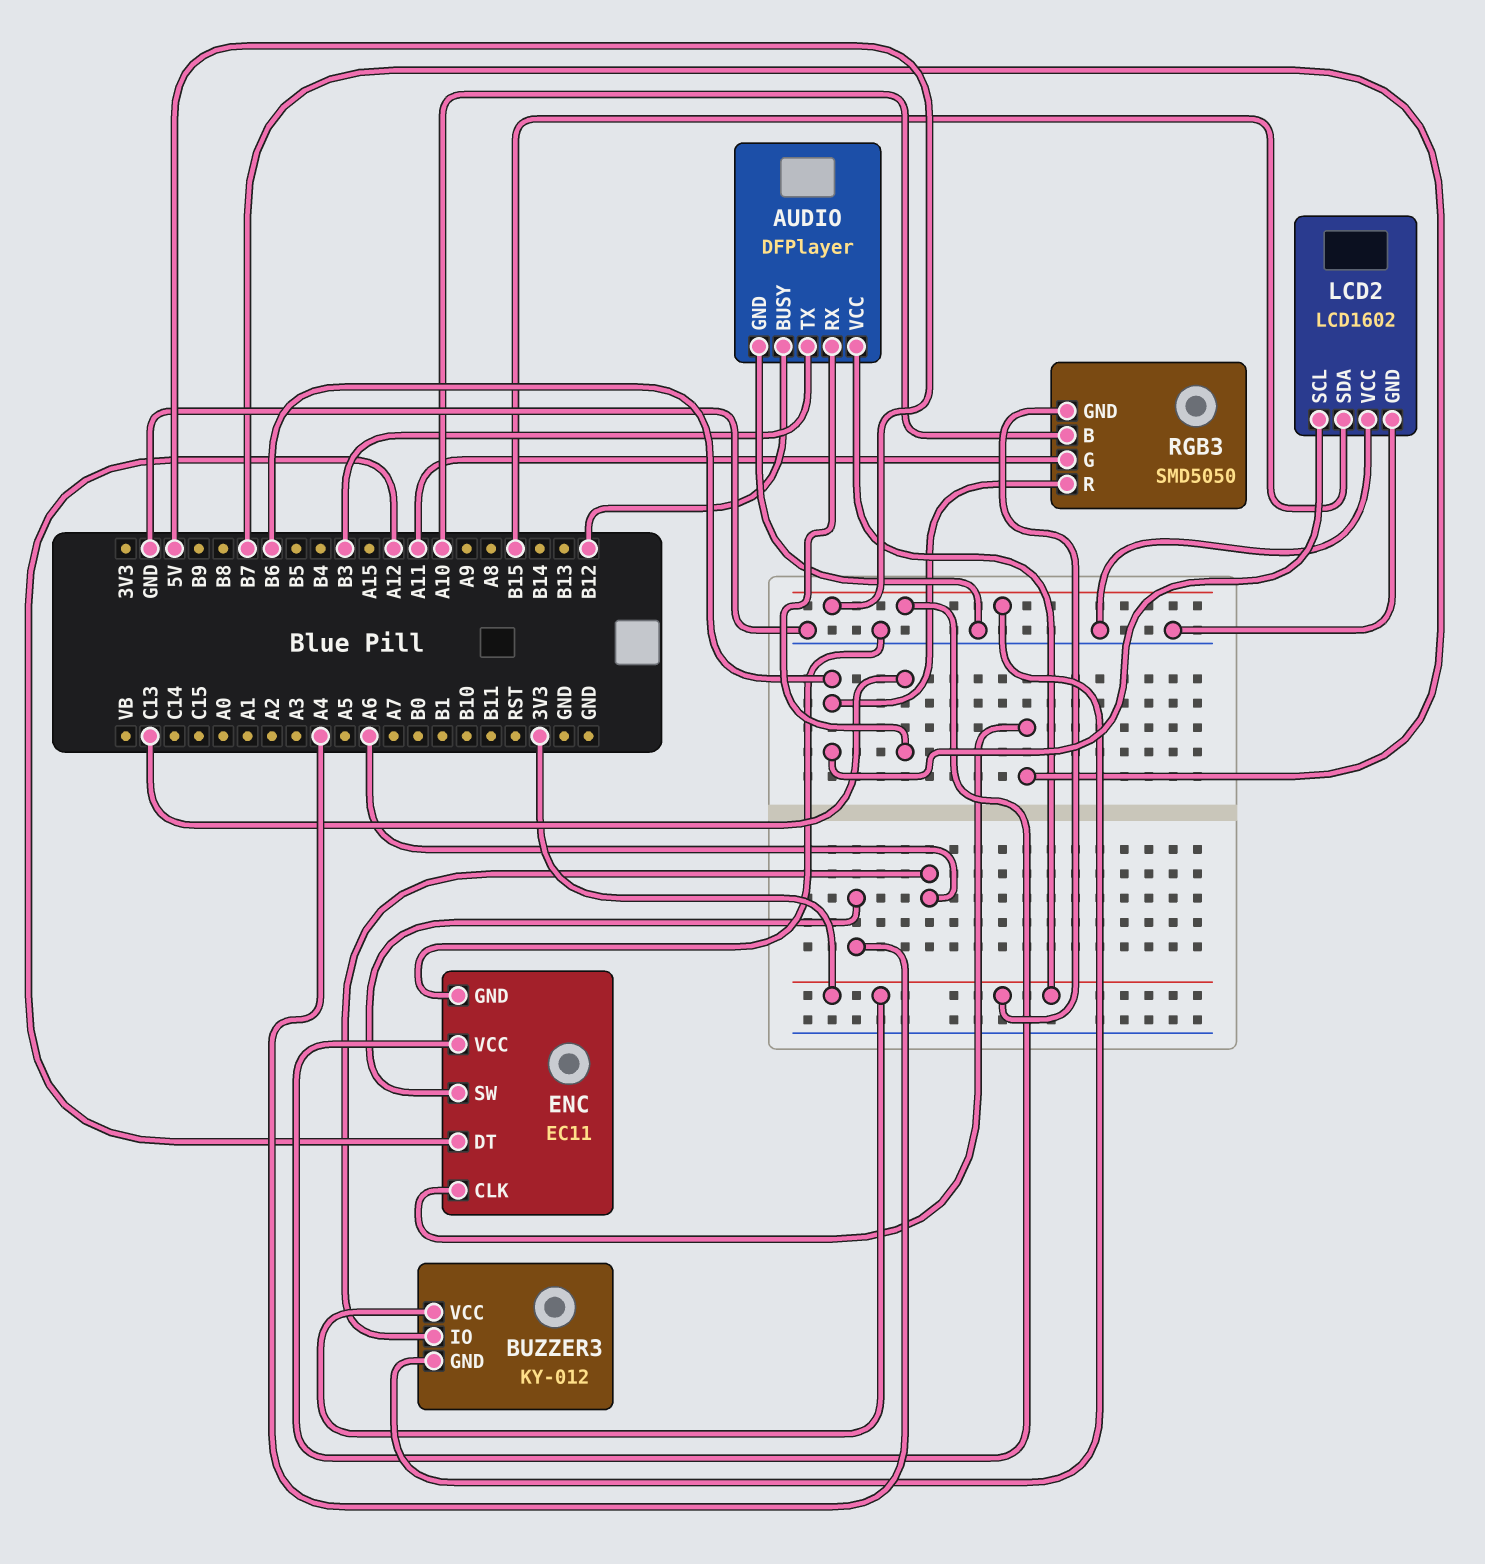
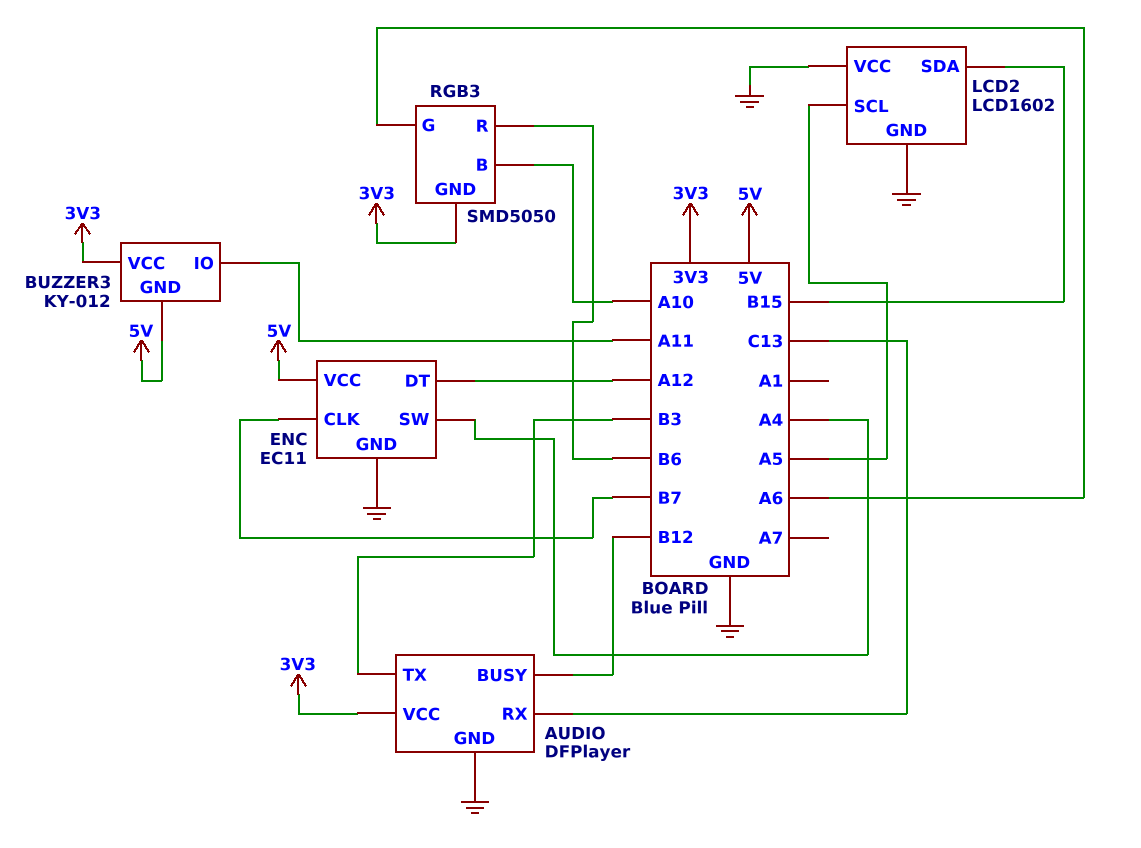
BUZZER3 pin IO: A6 -> A11
LCD2 pin SCL: B6 -> A5
RGB3 pin G: A11 -> A6

